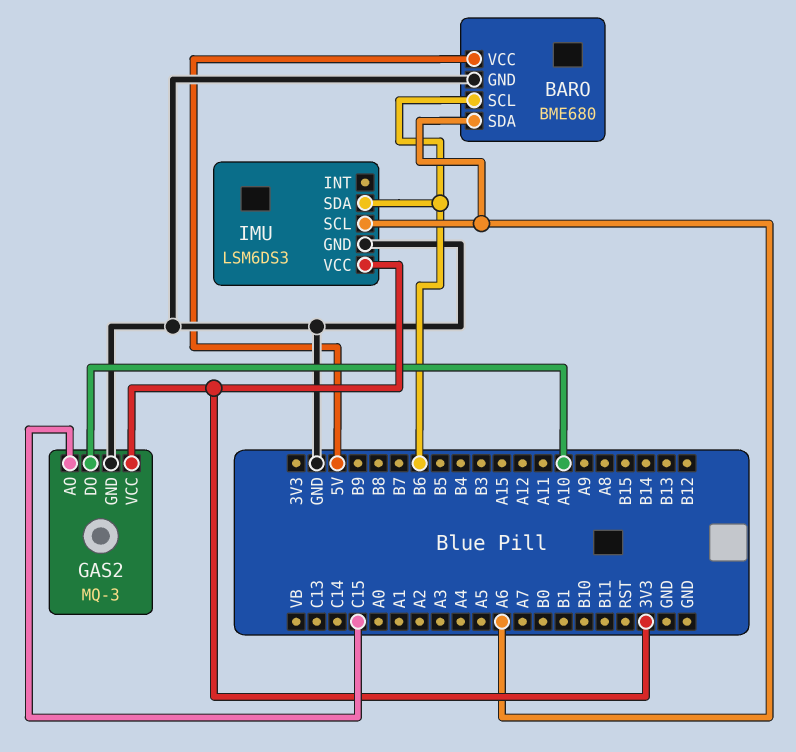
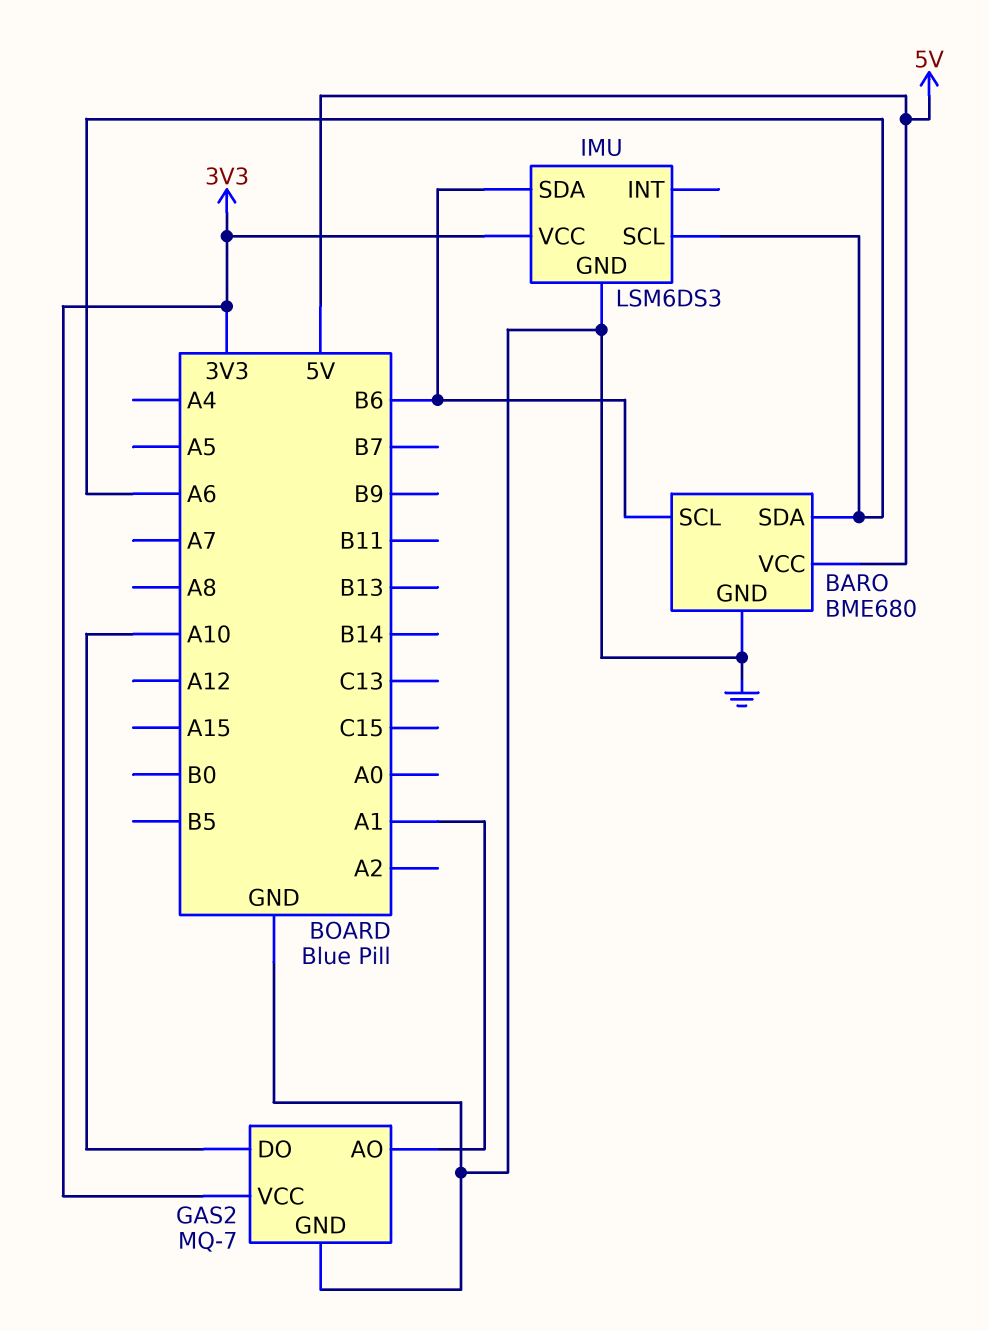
GAS2: MQ-3 -> MQ-7
GAS2 pin AO: C15 -> A1

